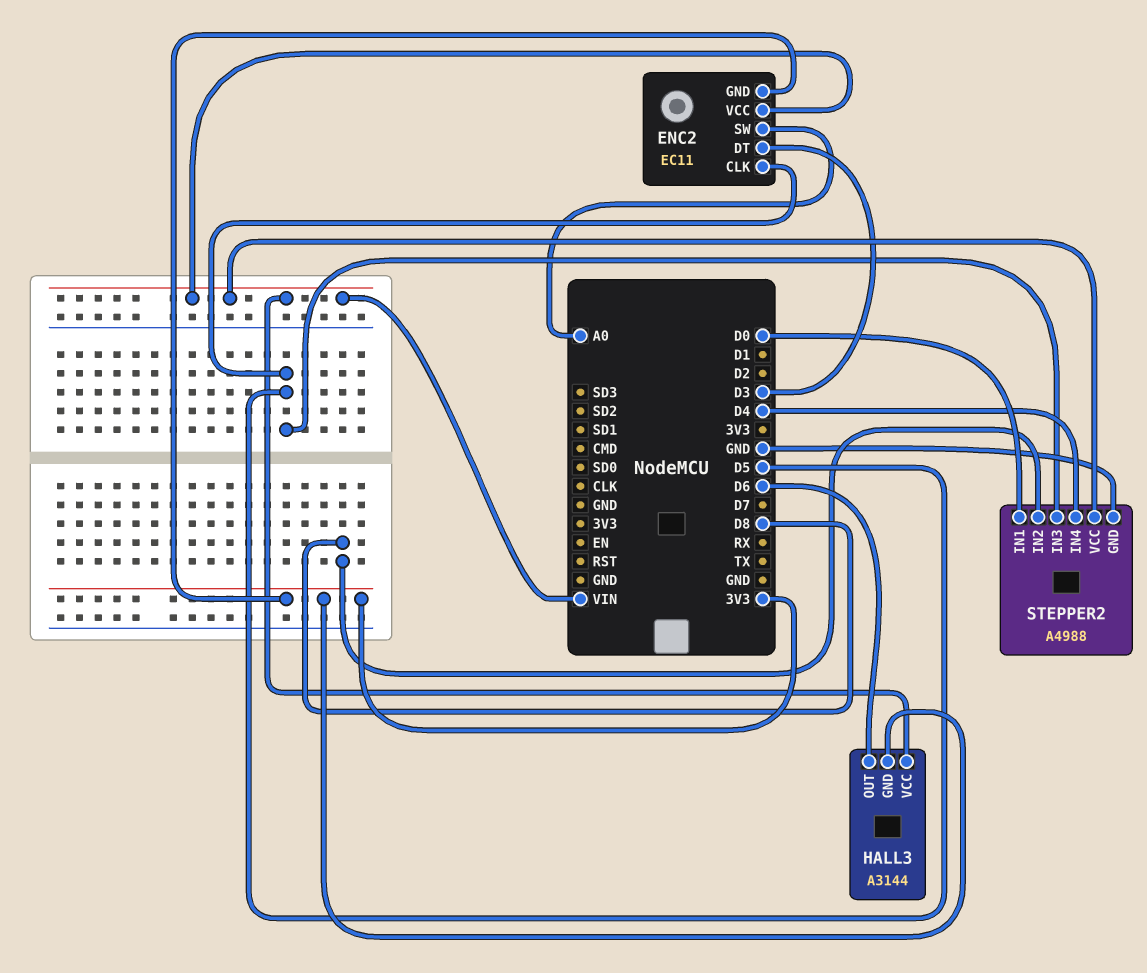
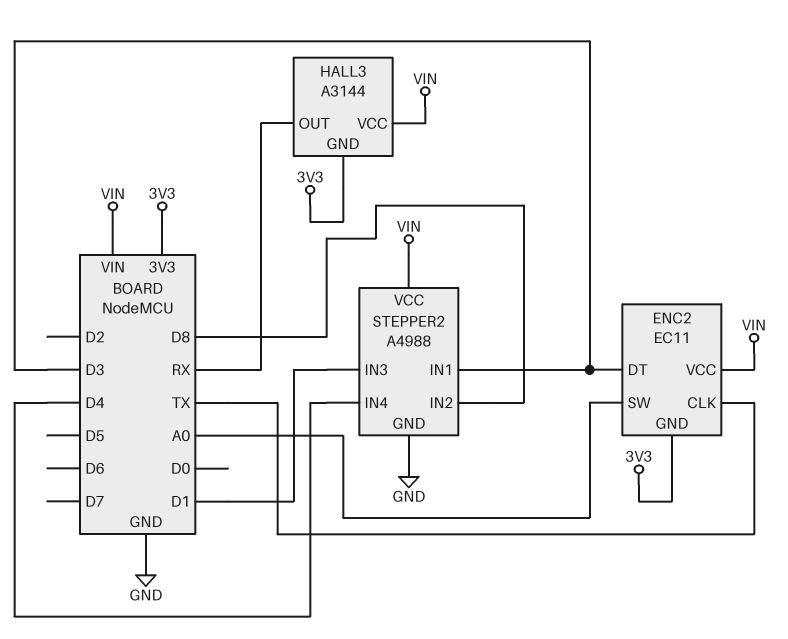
ENC2 pin CLK: D5 -> TX
HALL3 pin OUT: D6 -> RX
STEPPER2 pin IN1: D0 -> D3
STEPPER2 pin IN3: D5 -> D1

